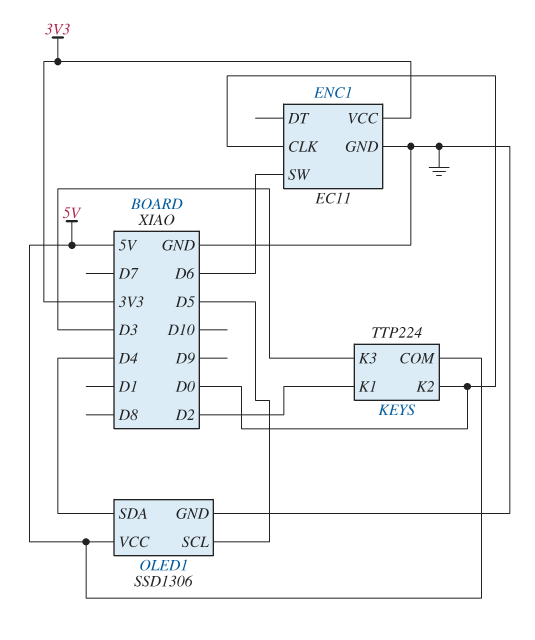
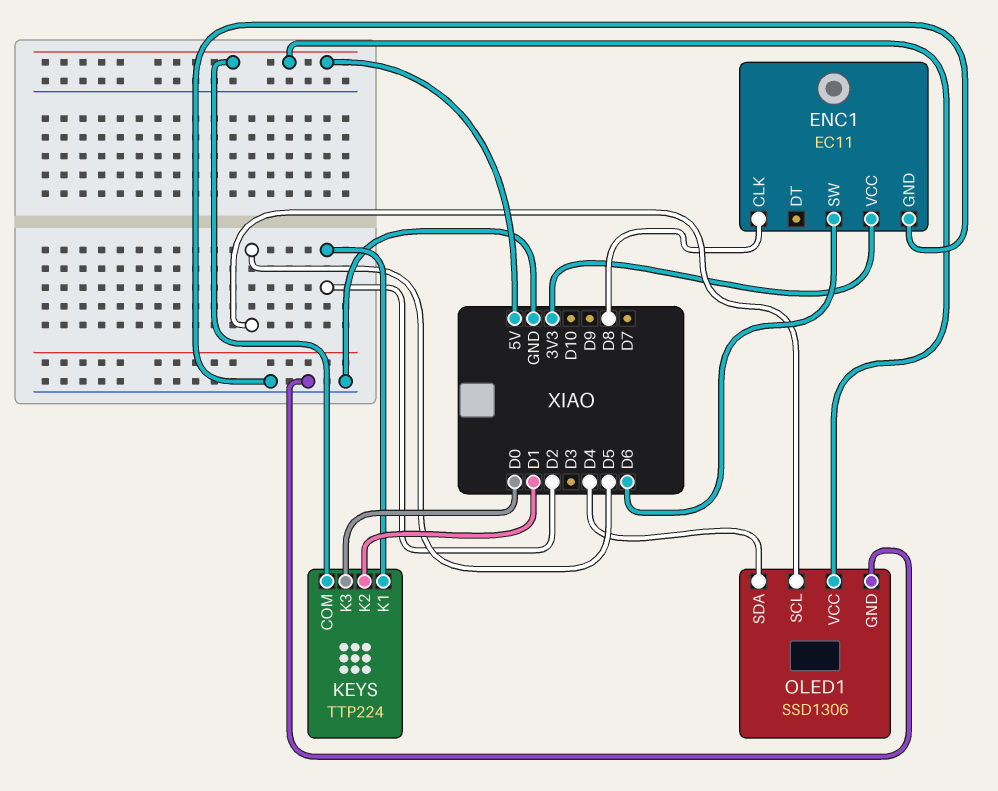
ENC1 pin CLK: D0 -> D8
KEYS pin K2: D0 -> D1
KEYS pin K3: D3 -> D0

